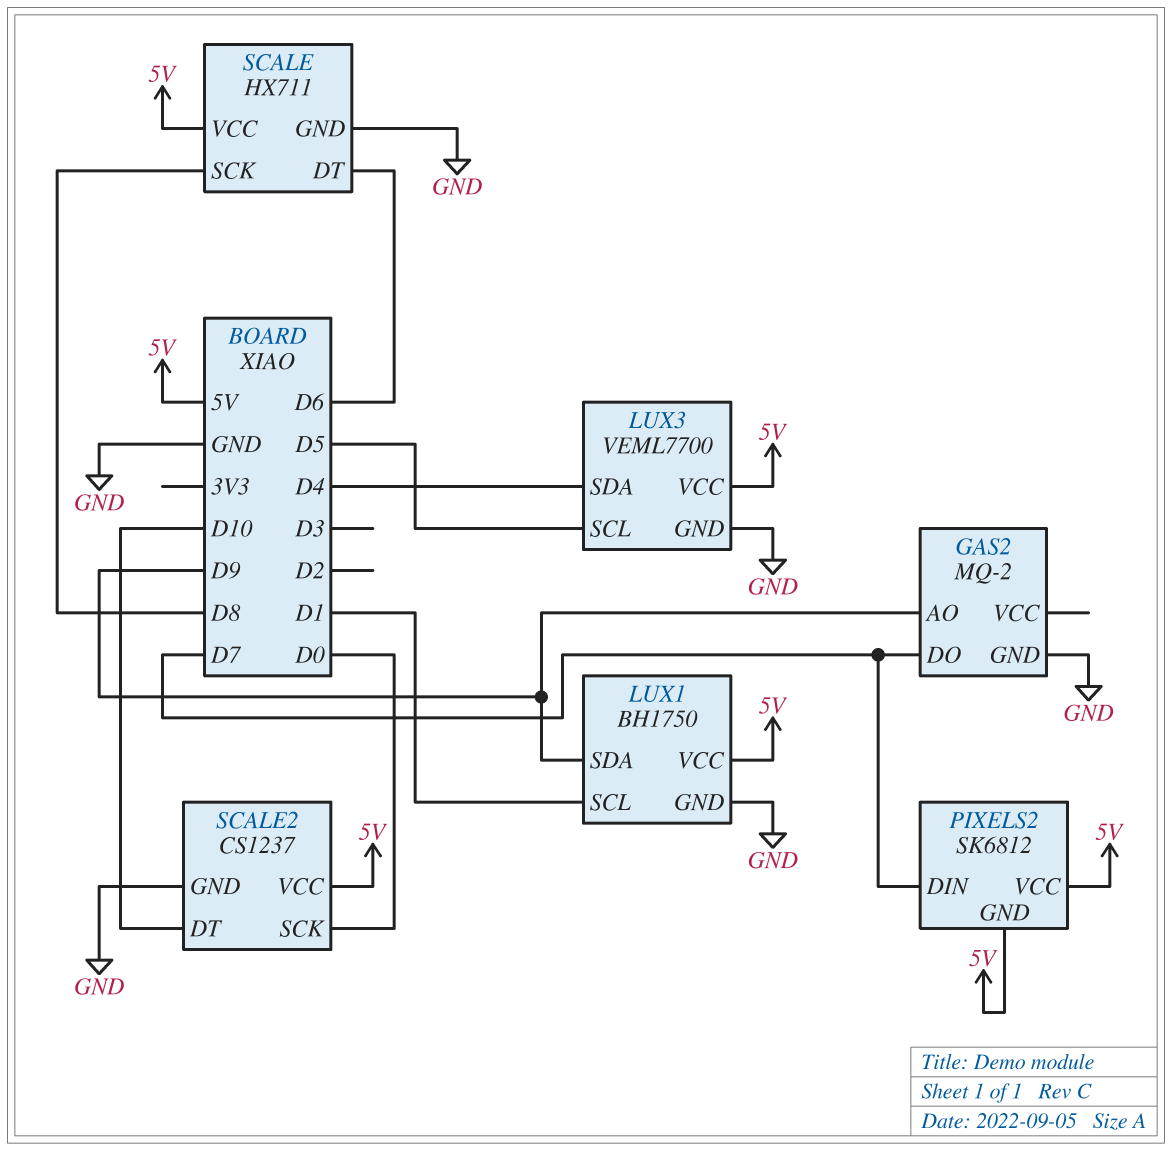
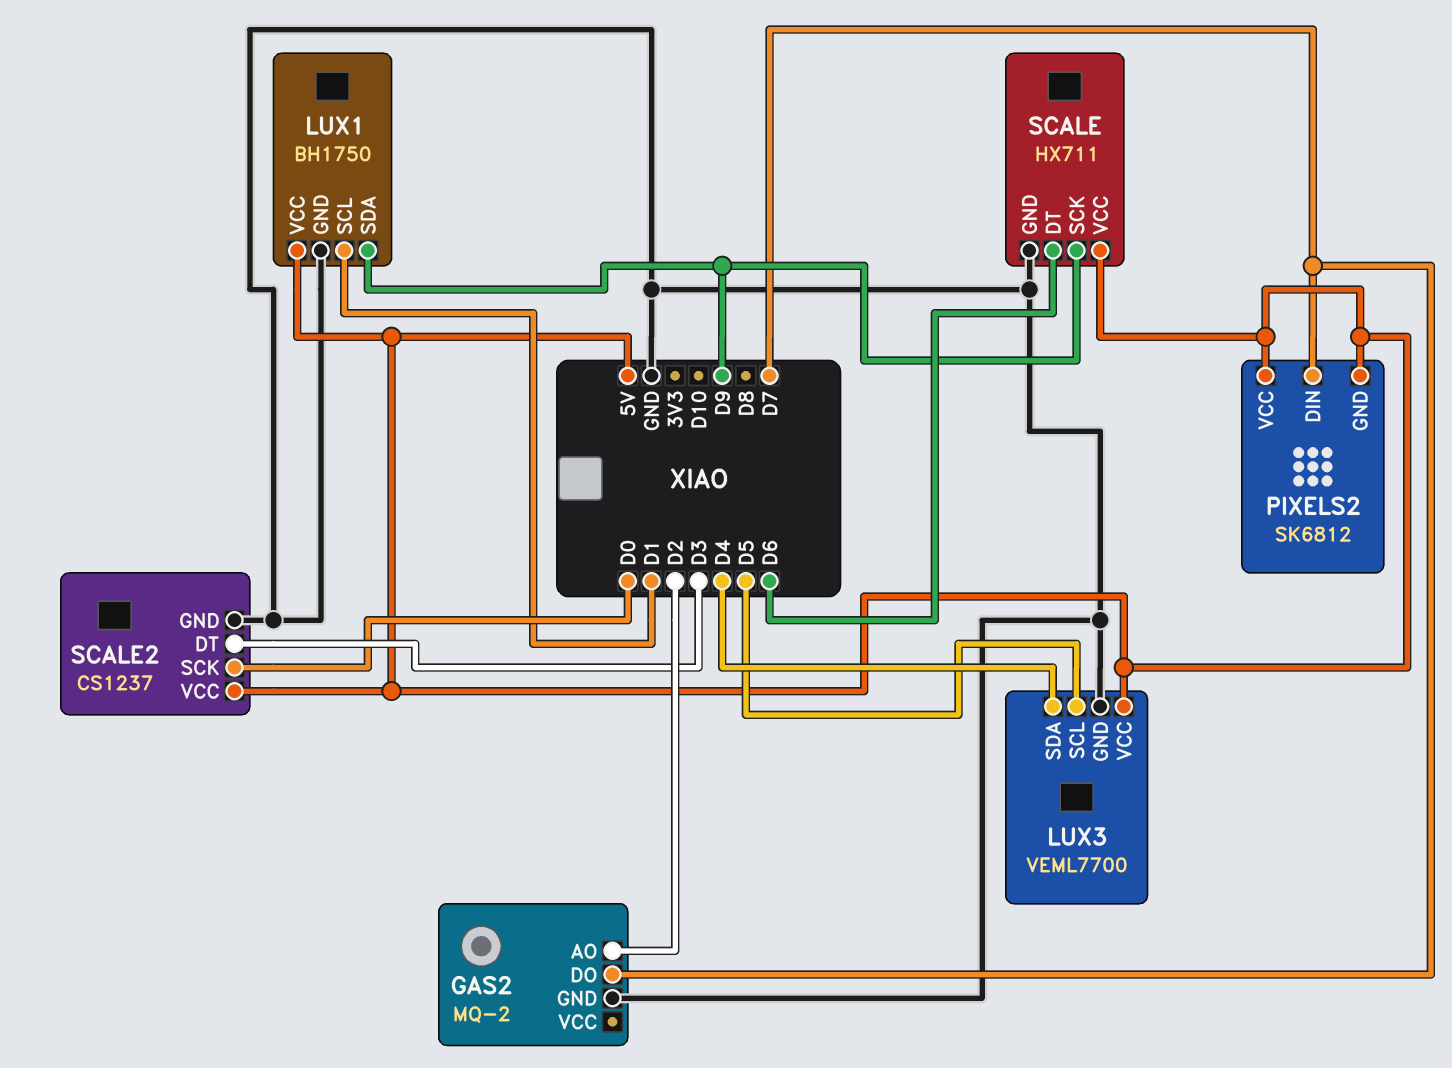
GAS2 pin AO: D9 -> D2
SCALE pin SCK: D8 -> D9
SCALE2 pin DT: D10 -> D3

